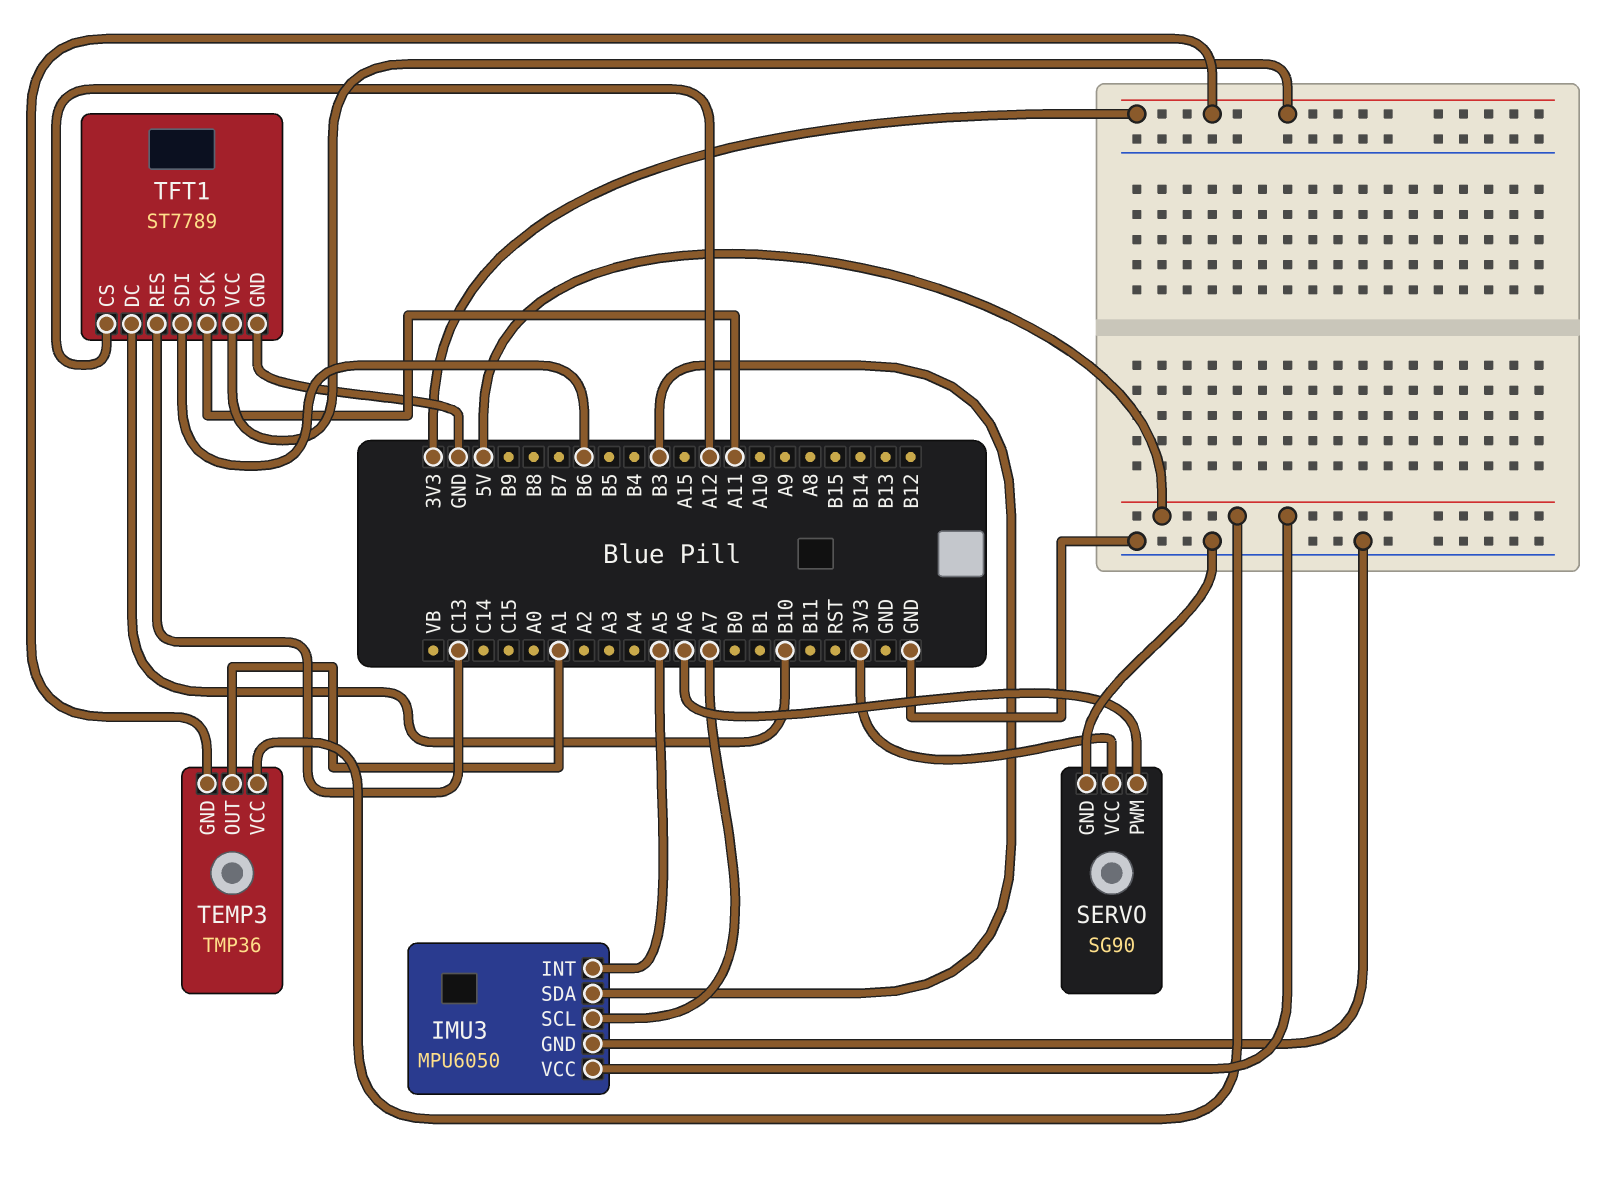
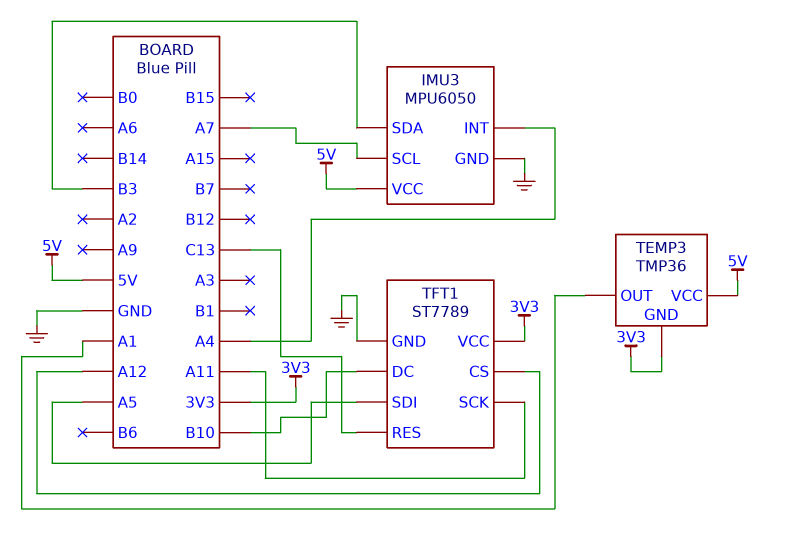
IMU3 pin INT: A5 -> A4
SERVO: SG90 -> none
SERVO pin GND: GND -> none
SERVO pin PWM: A6 -> none
SERVO pin VCC: 3V3 -> none
TFT1 pin SDI: B6 -> A5

